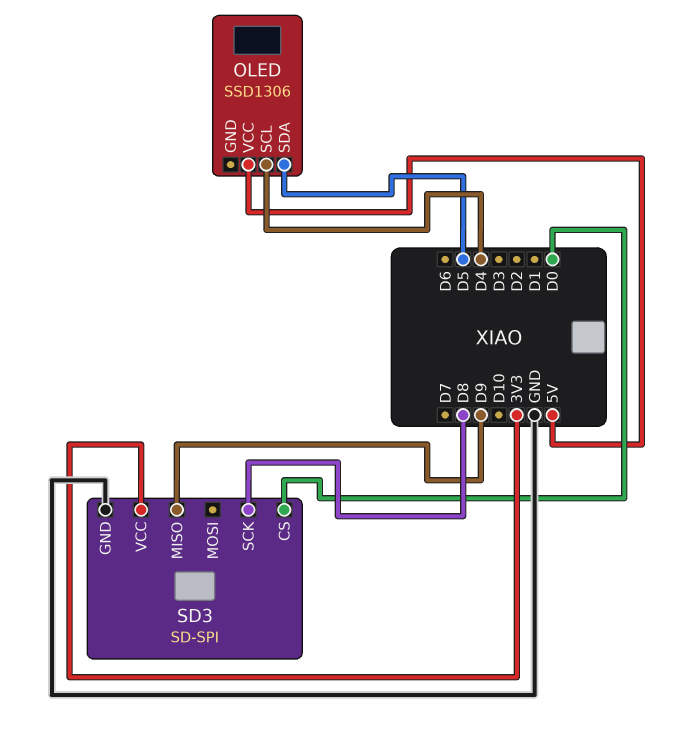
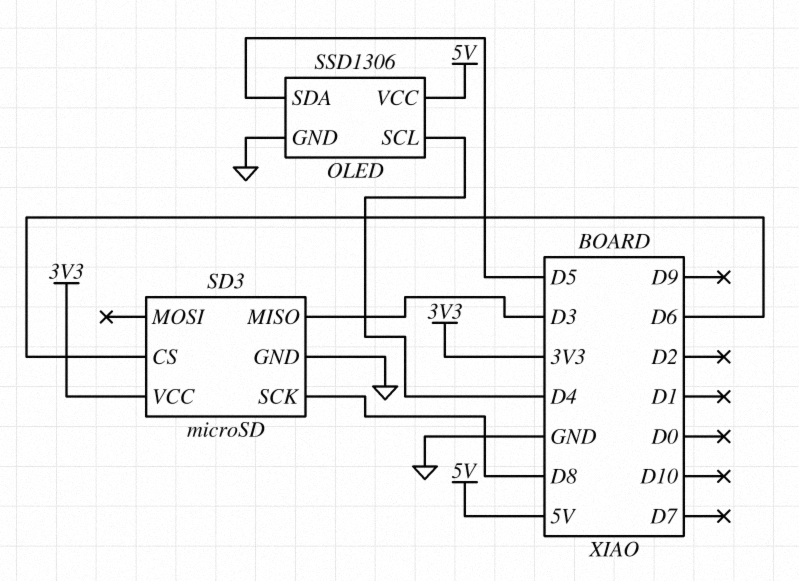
OLED pin GND: none -> GND
SD3: SD-SPI -> microSD
SD3 pin CS: D0 -> D6
SD3 pin MISO: D9 -> D3

